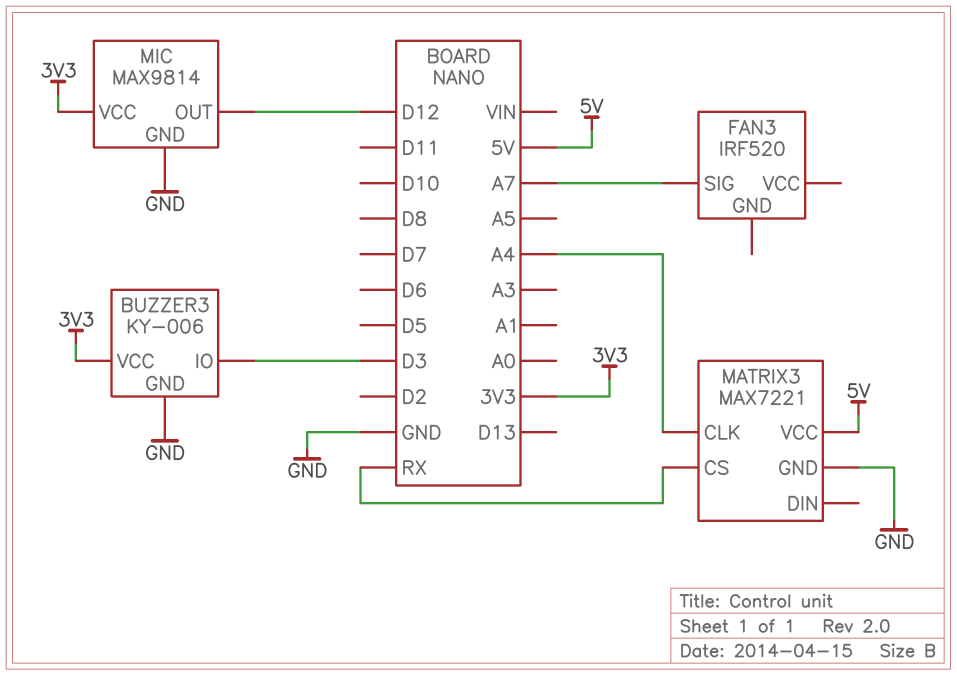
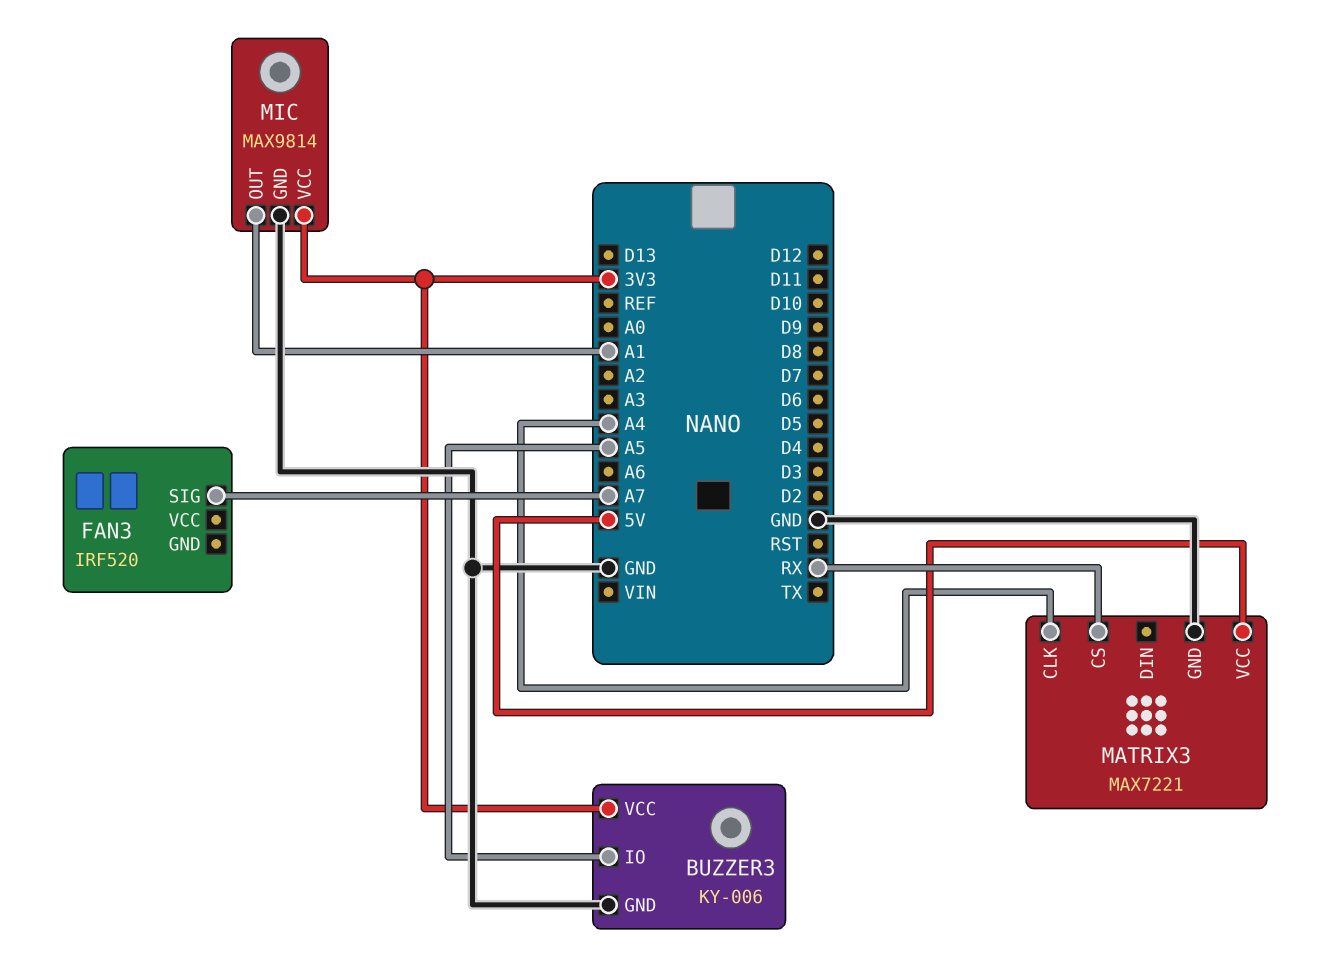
BUZZER3 pin IO: D3 -> A5
MIC pin OUT: D12 -> A1

